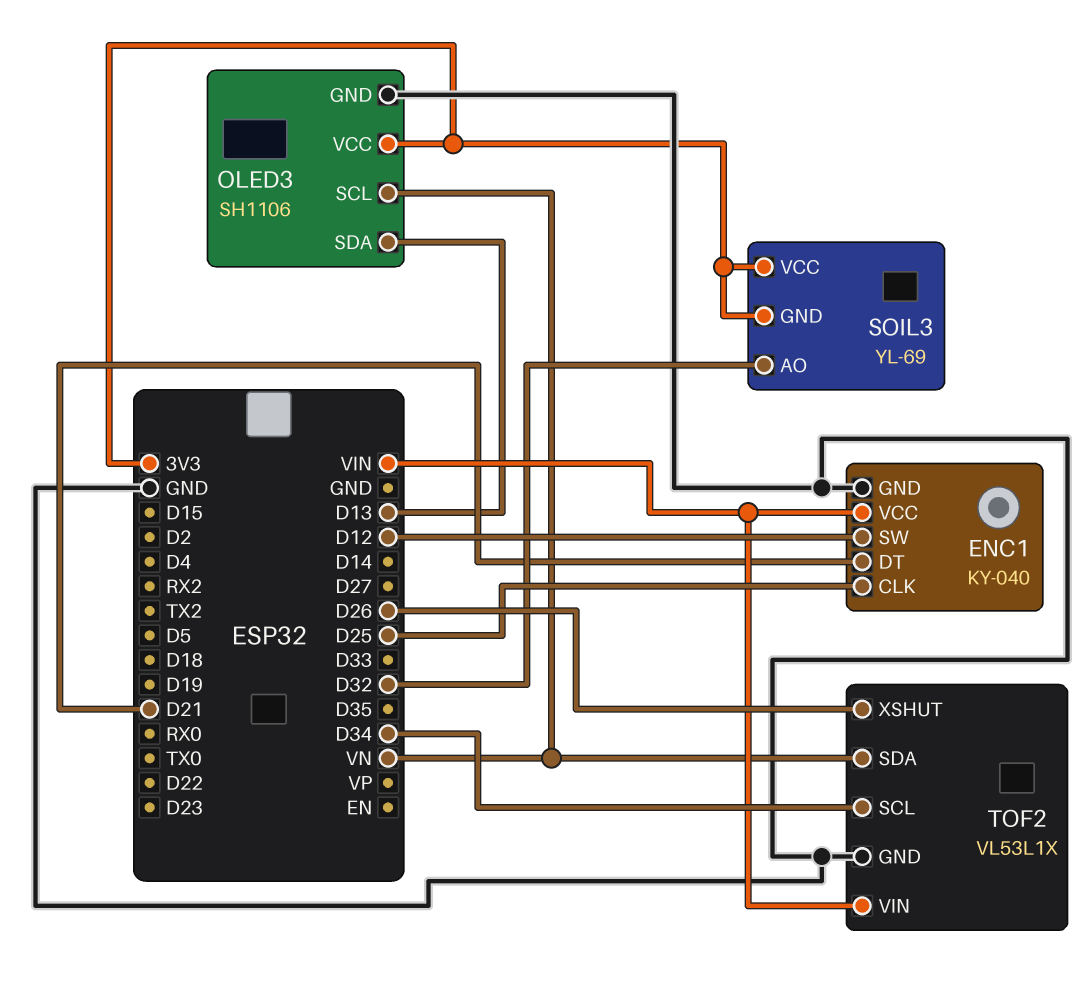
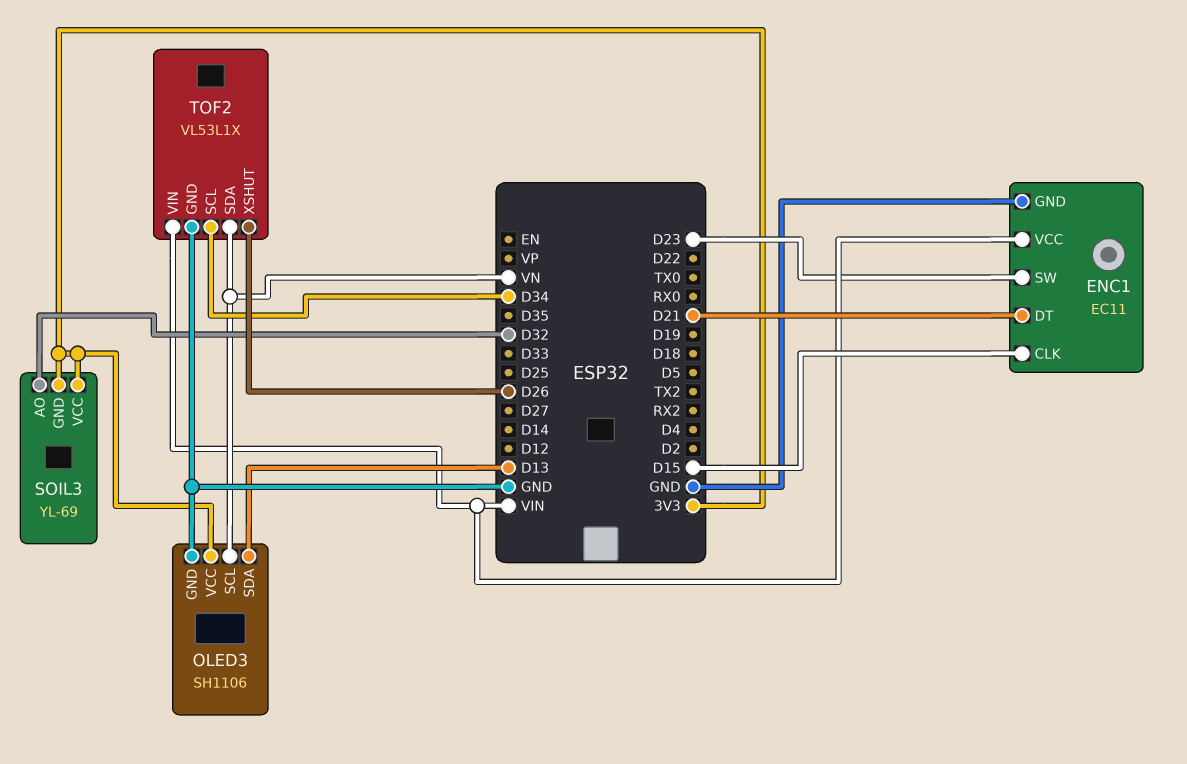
ENC1: KY-040 -> EC11
ENC1 pin CLK: D25 -> D15
ENC1 pin SW: D12 -> D23

